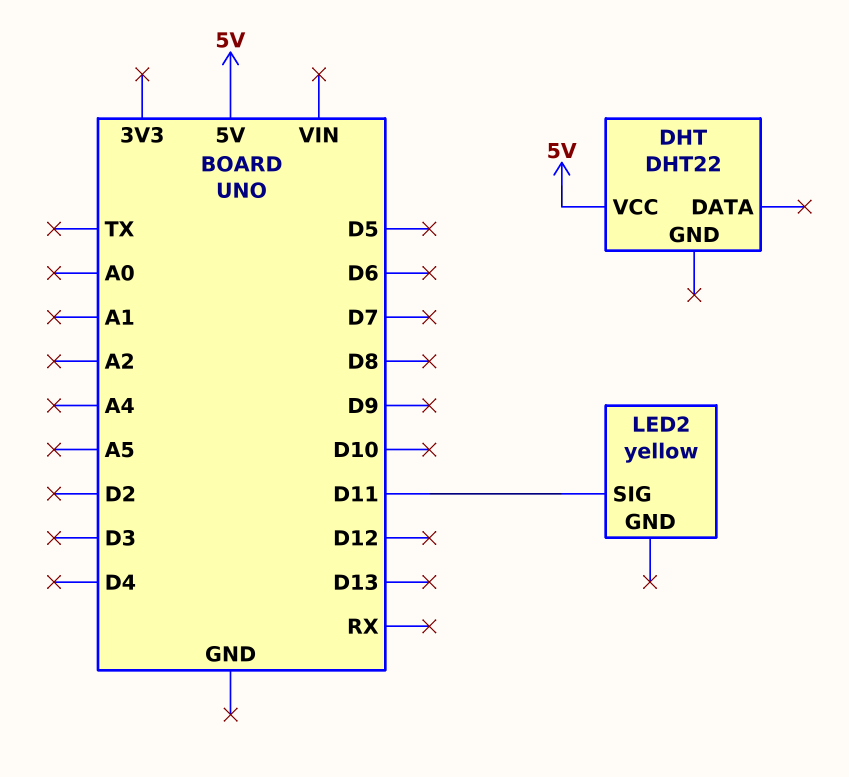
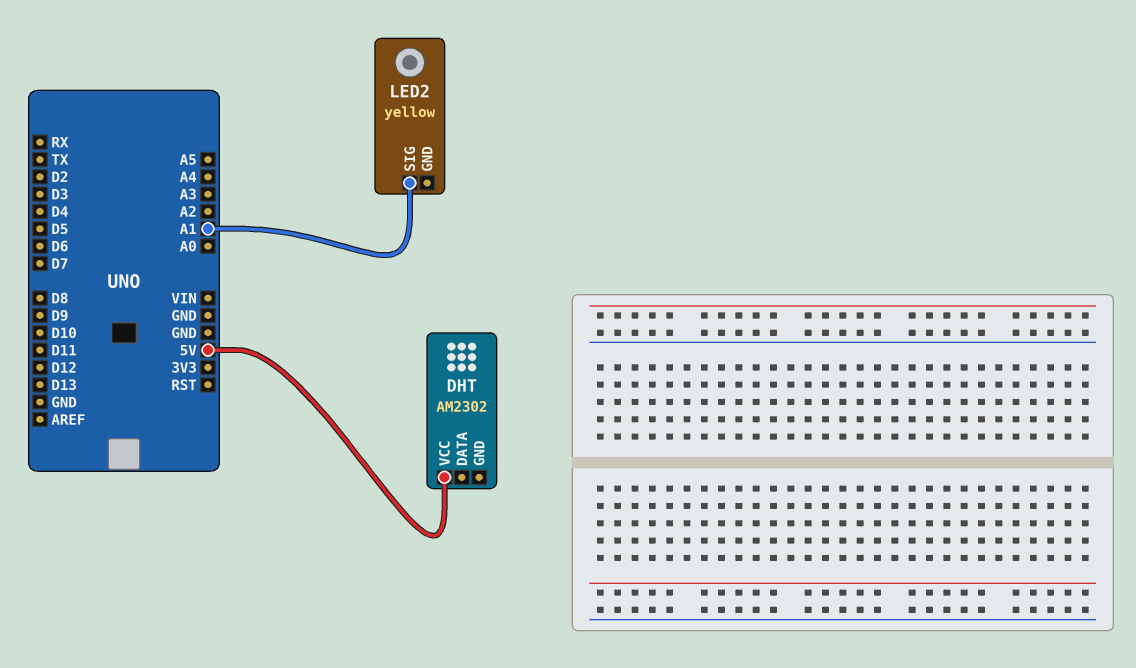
DHT: DHT22 -> AM2302
LED2 pin SIG: D11 -> A1

